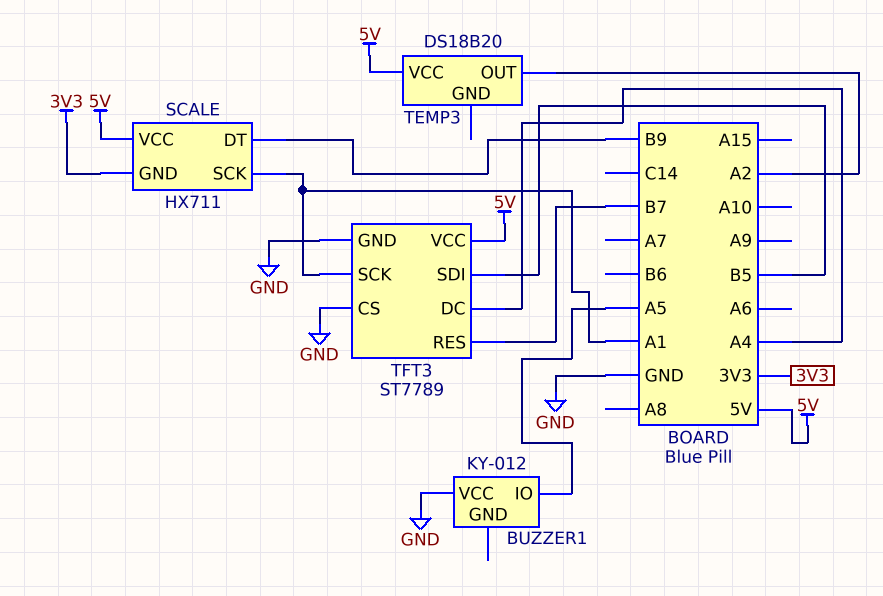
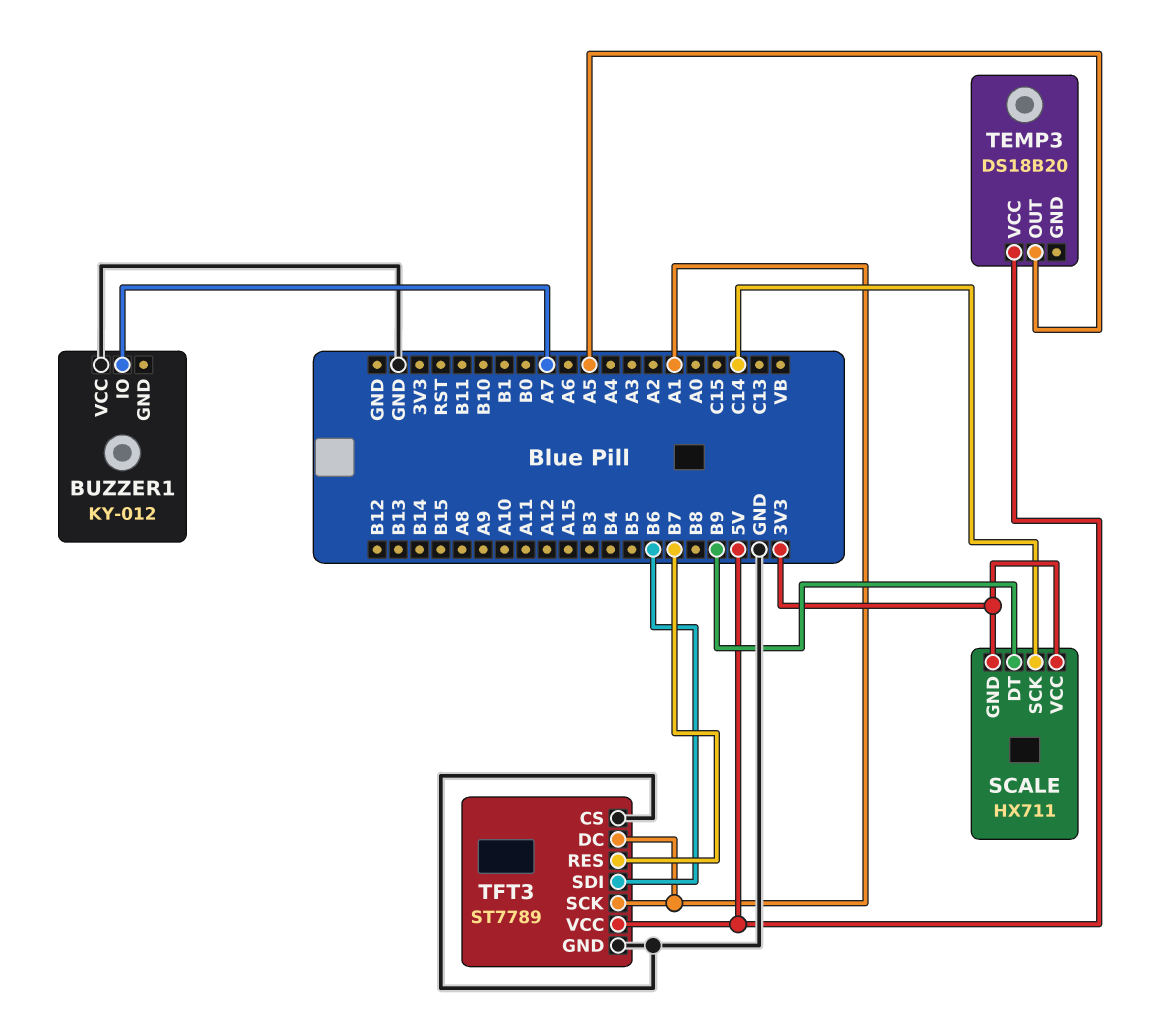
BUZZER1 pin IO: A5 -> A7
SCALE pin SCK: A1 -> C14
SCALE pin VCC: 5V -> 3V3
TEMP3 pin OUT: A2 -> A5
TFT3 pin DC: A4 -> A1
TFT3 pin SDI: B5 -> B6

